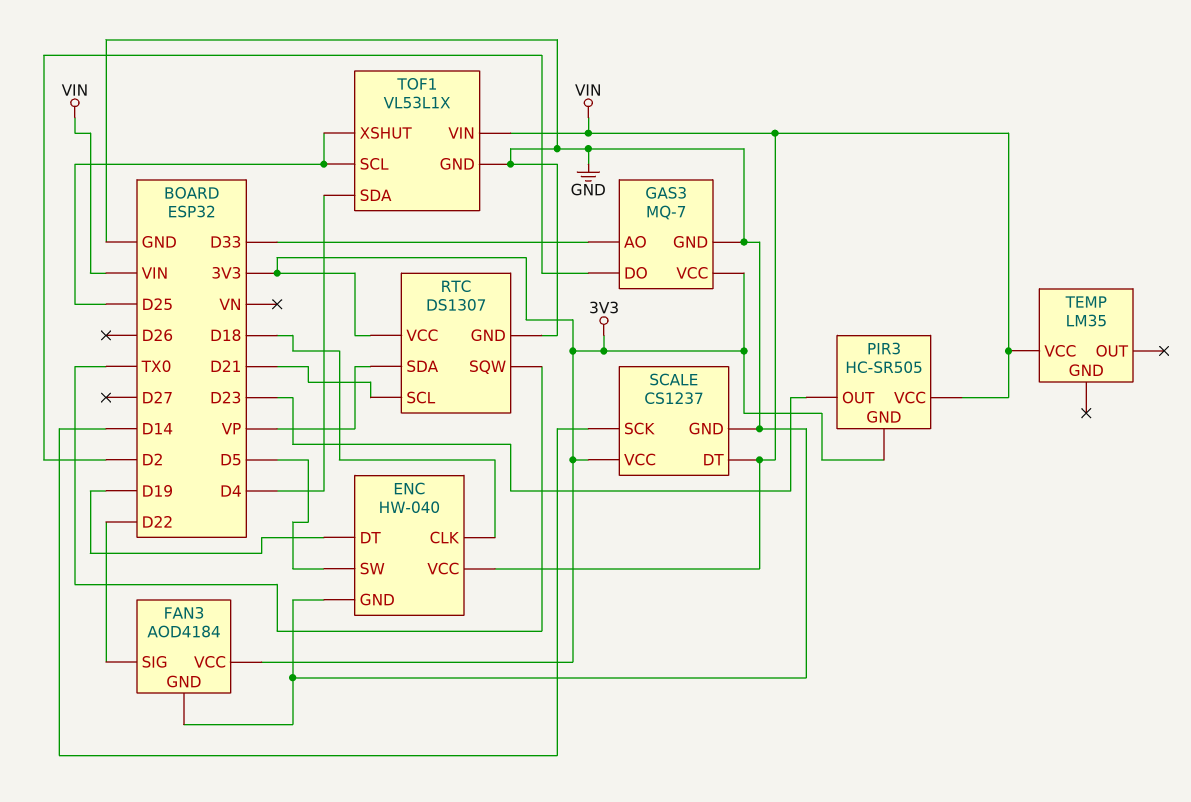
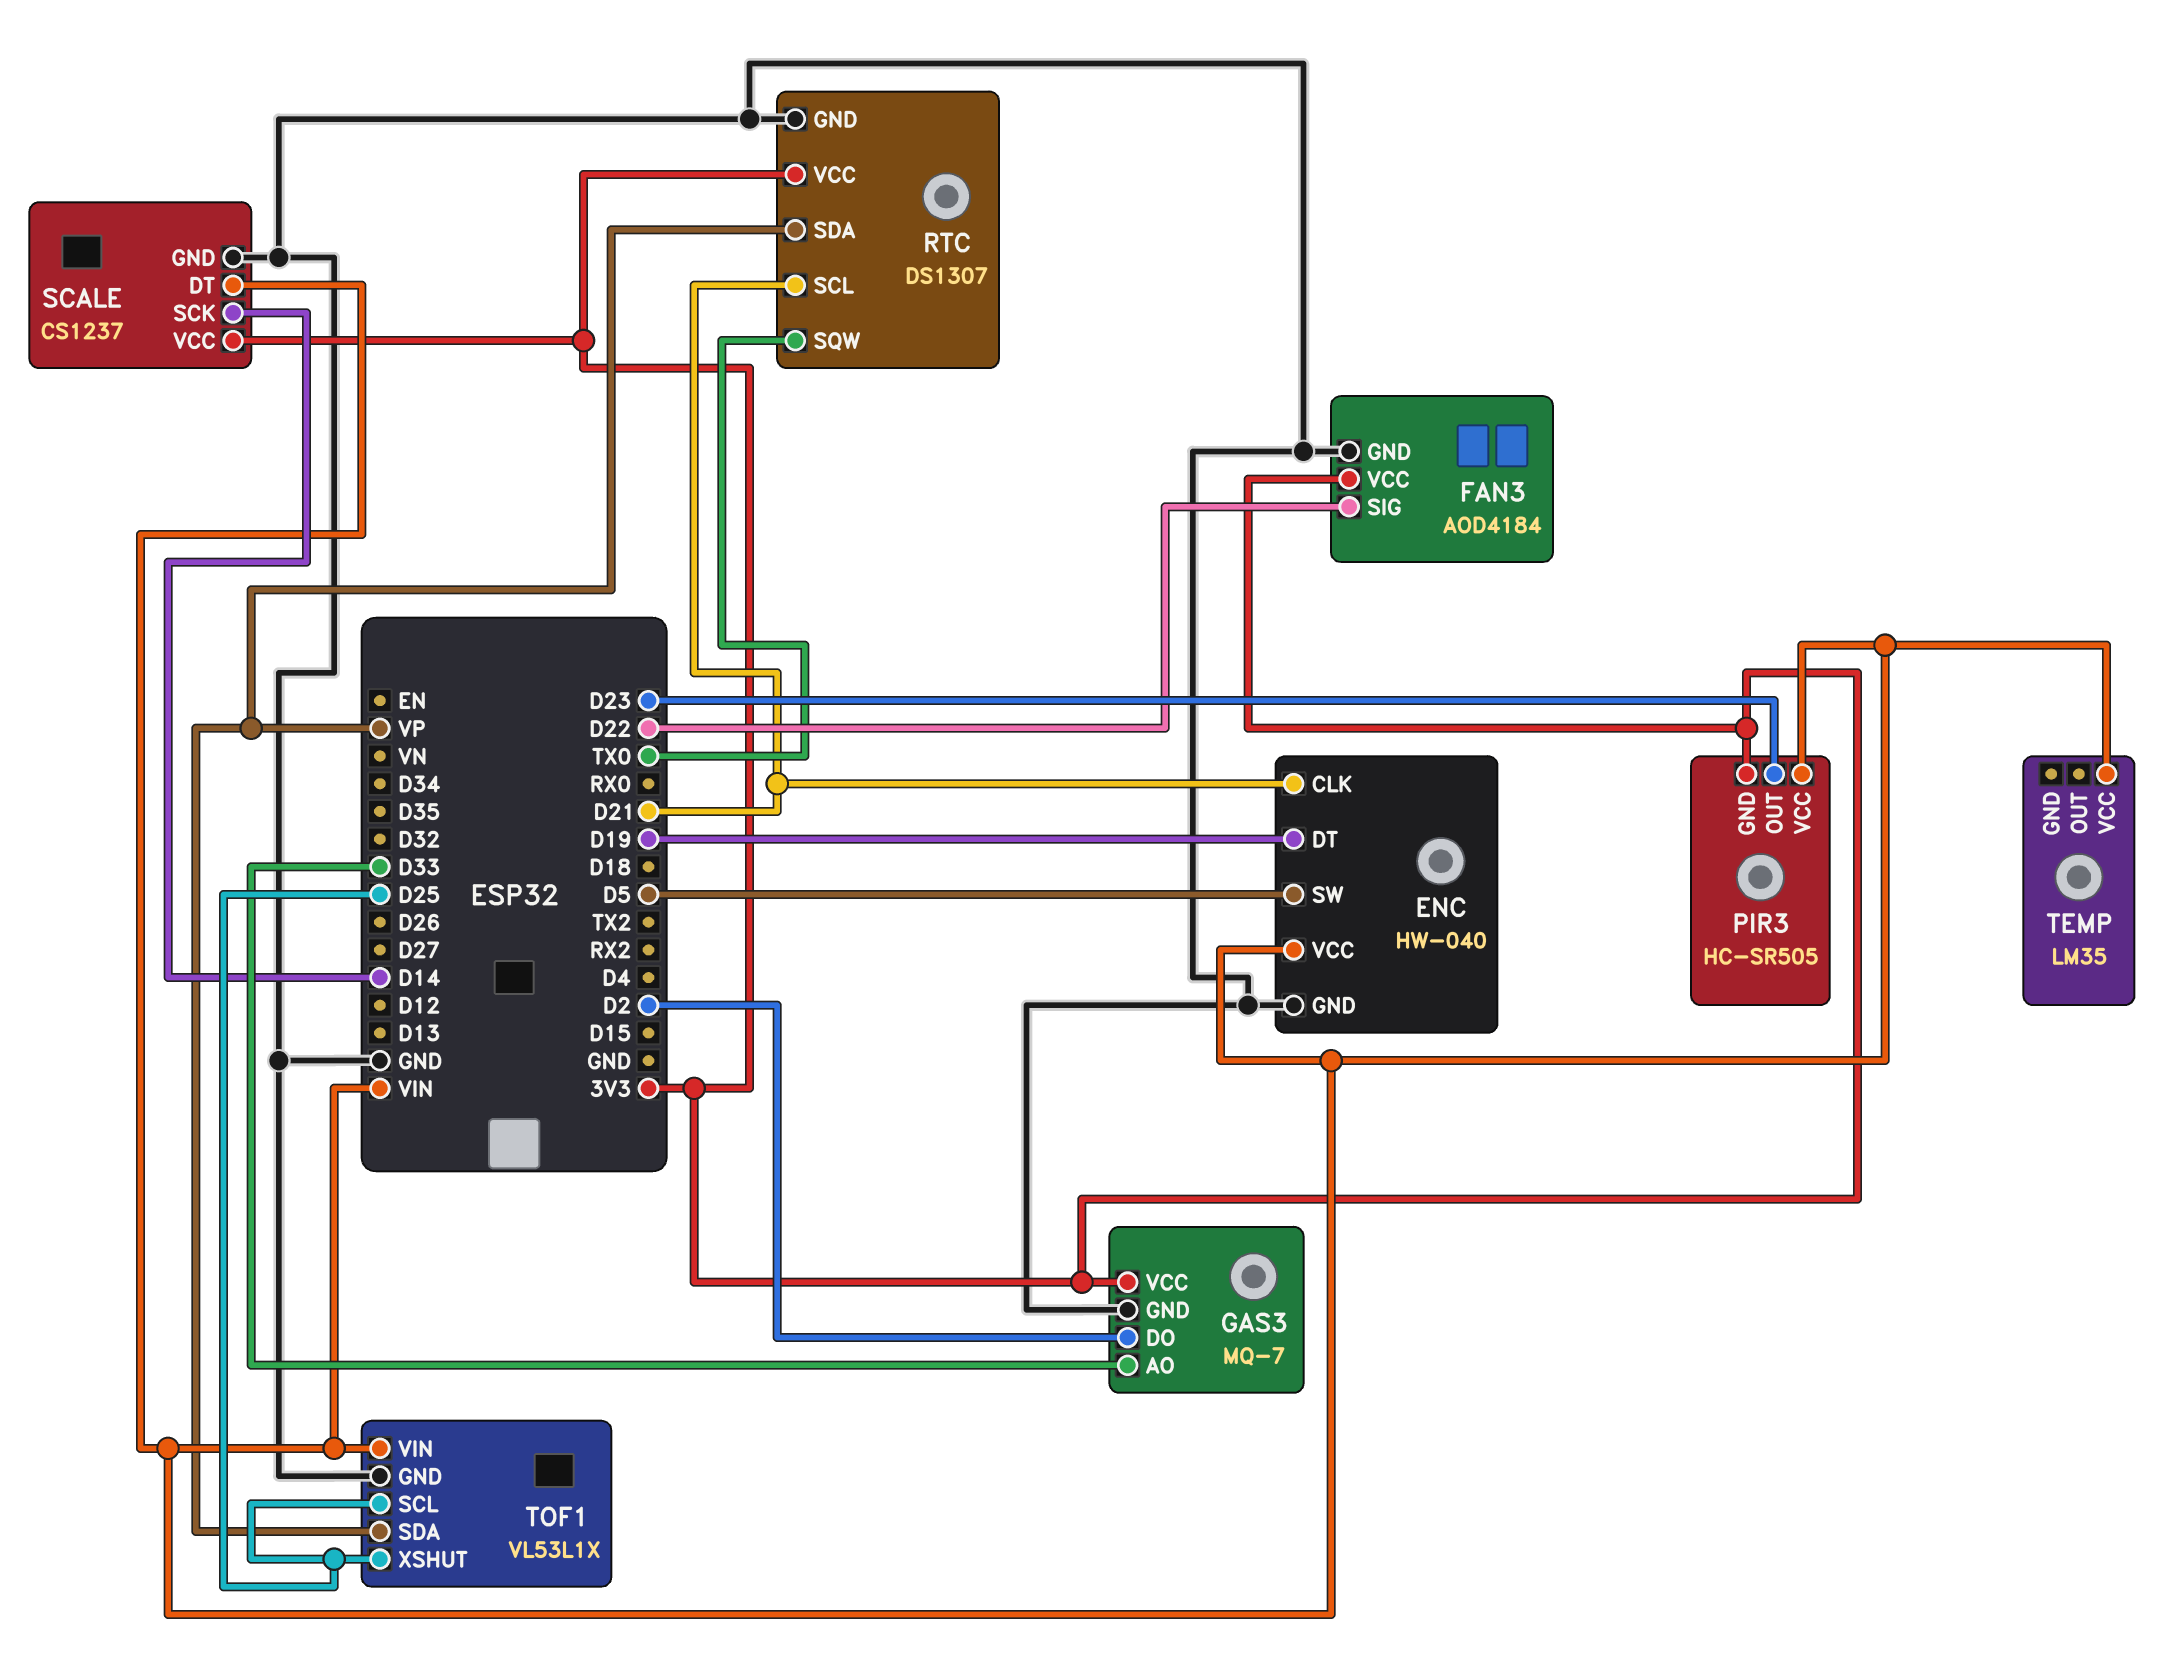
ENC pin CLK: D18 -> D21
TOF1 pin SDA: D4 -> VP

